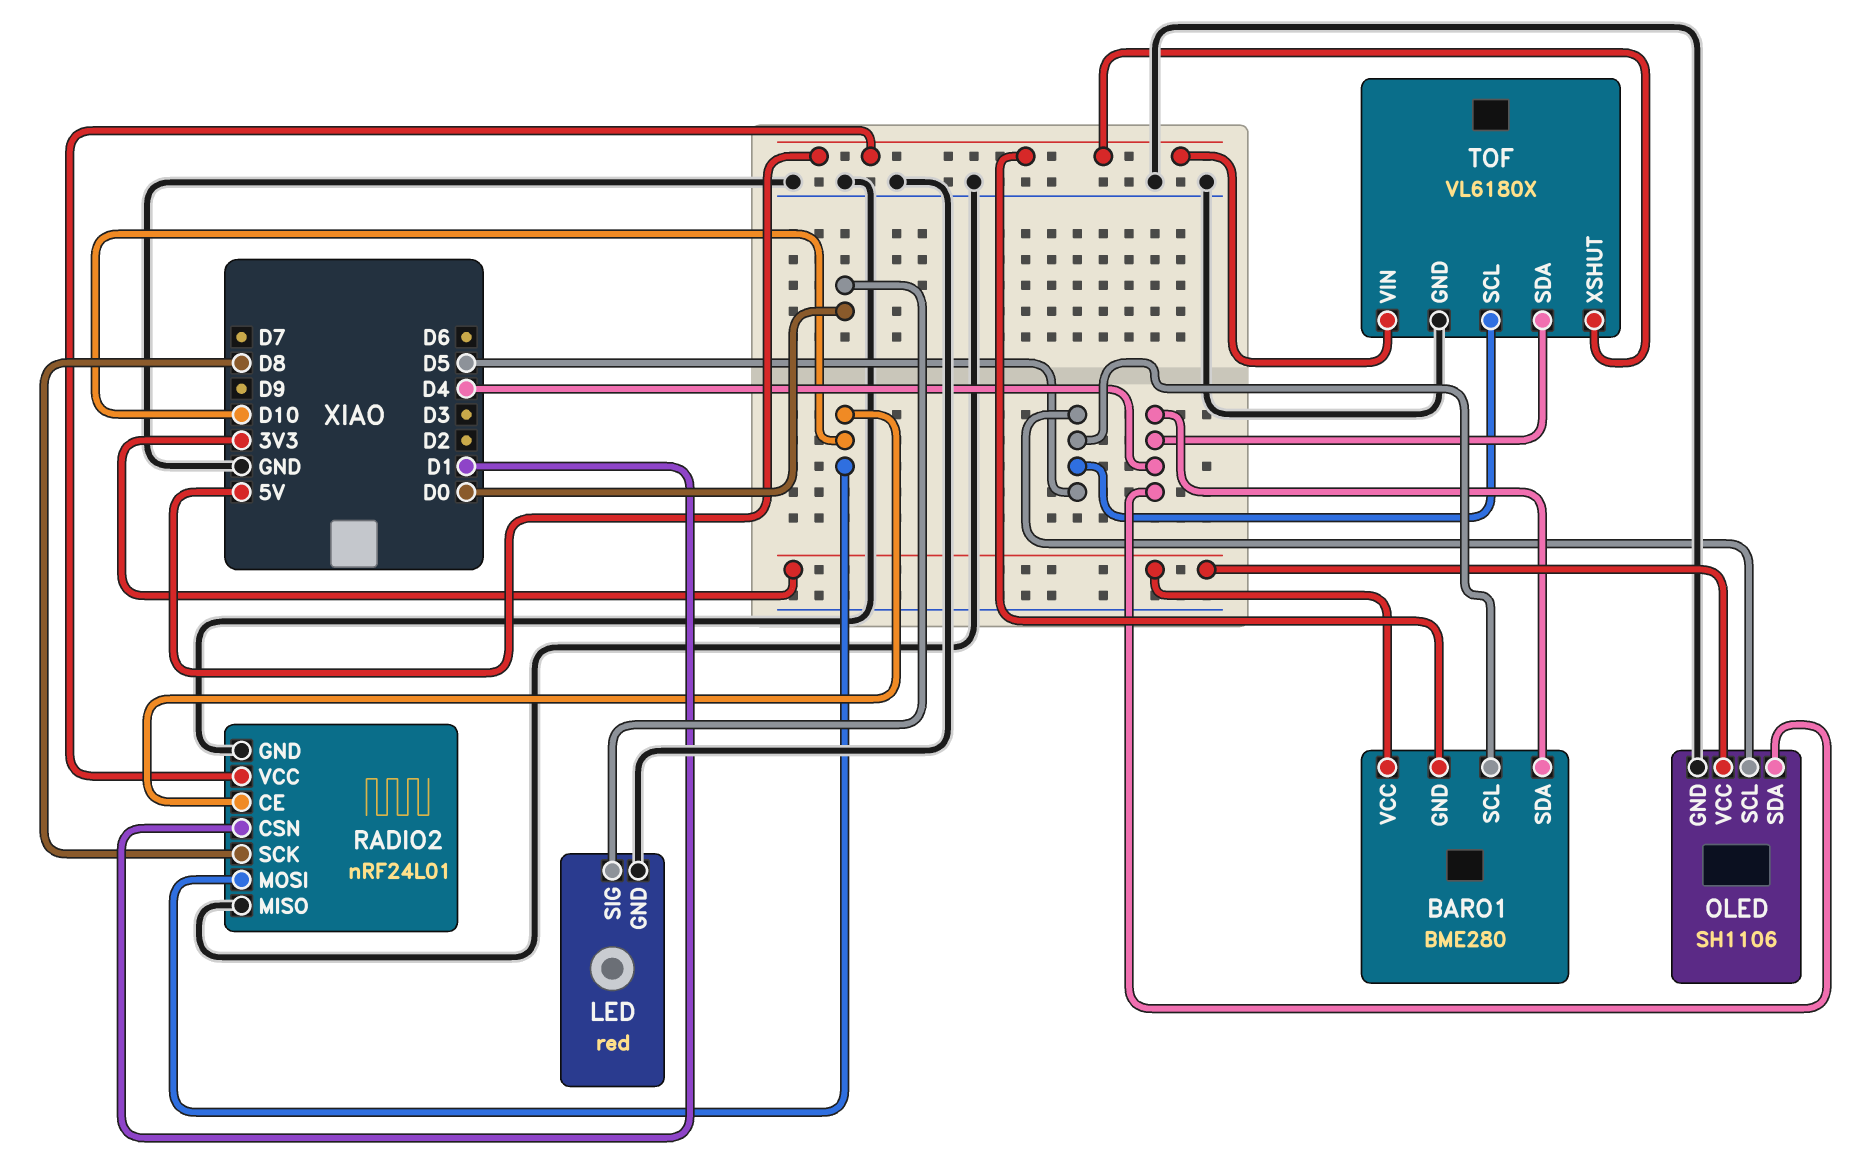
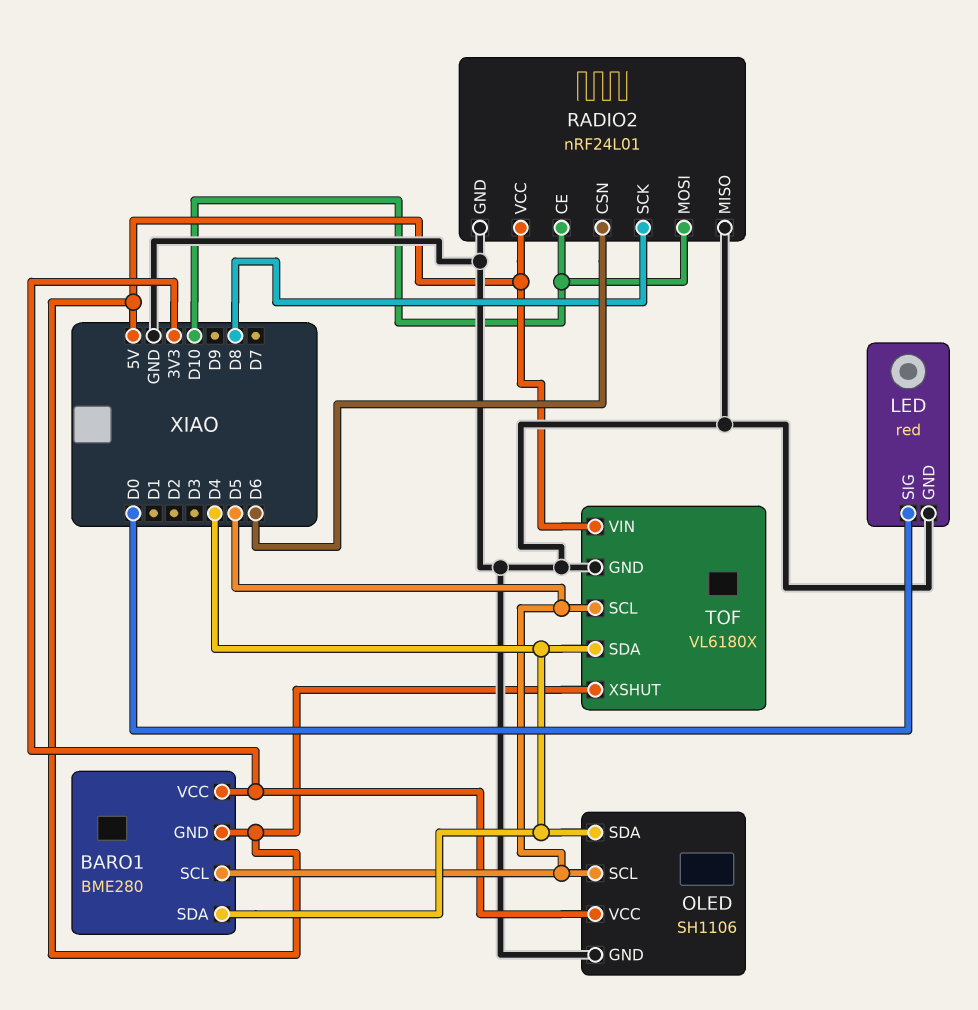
RADIO2 pin CSN: D1 -> D6

